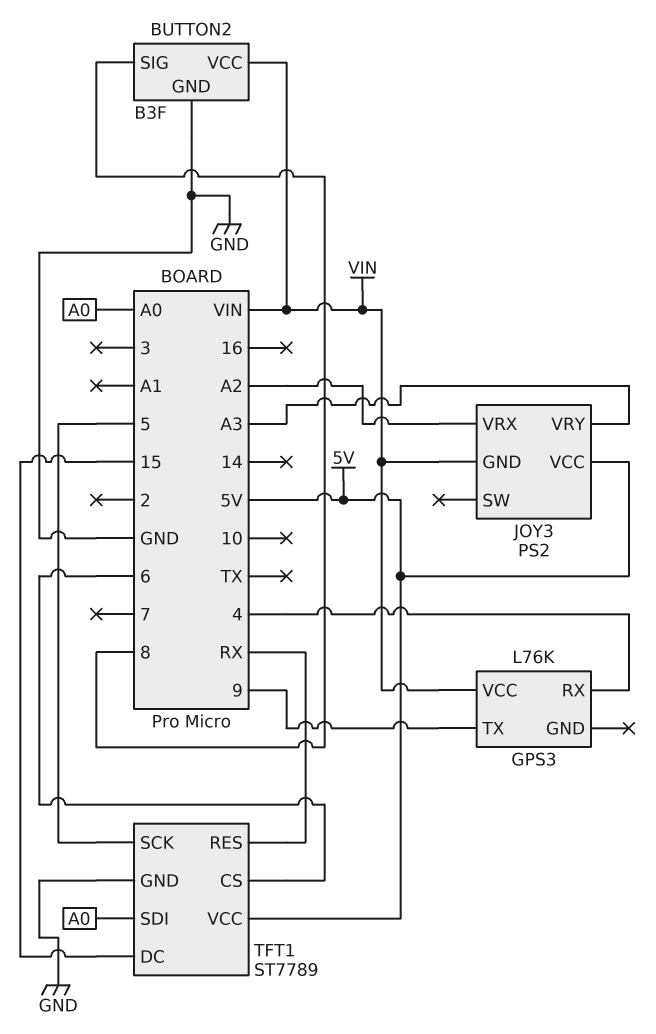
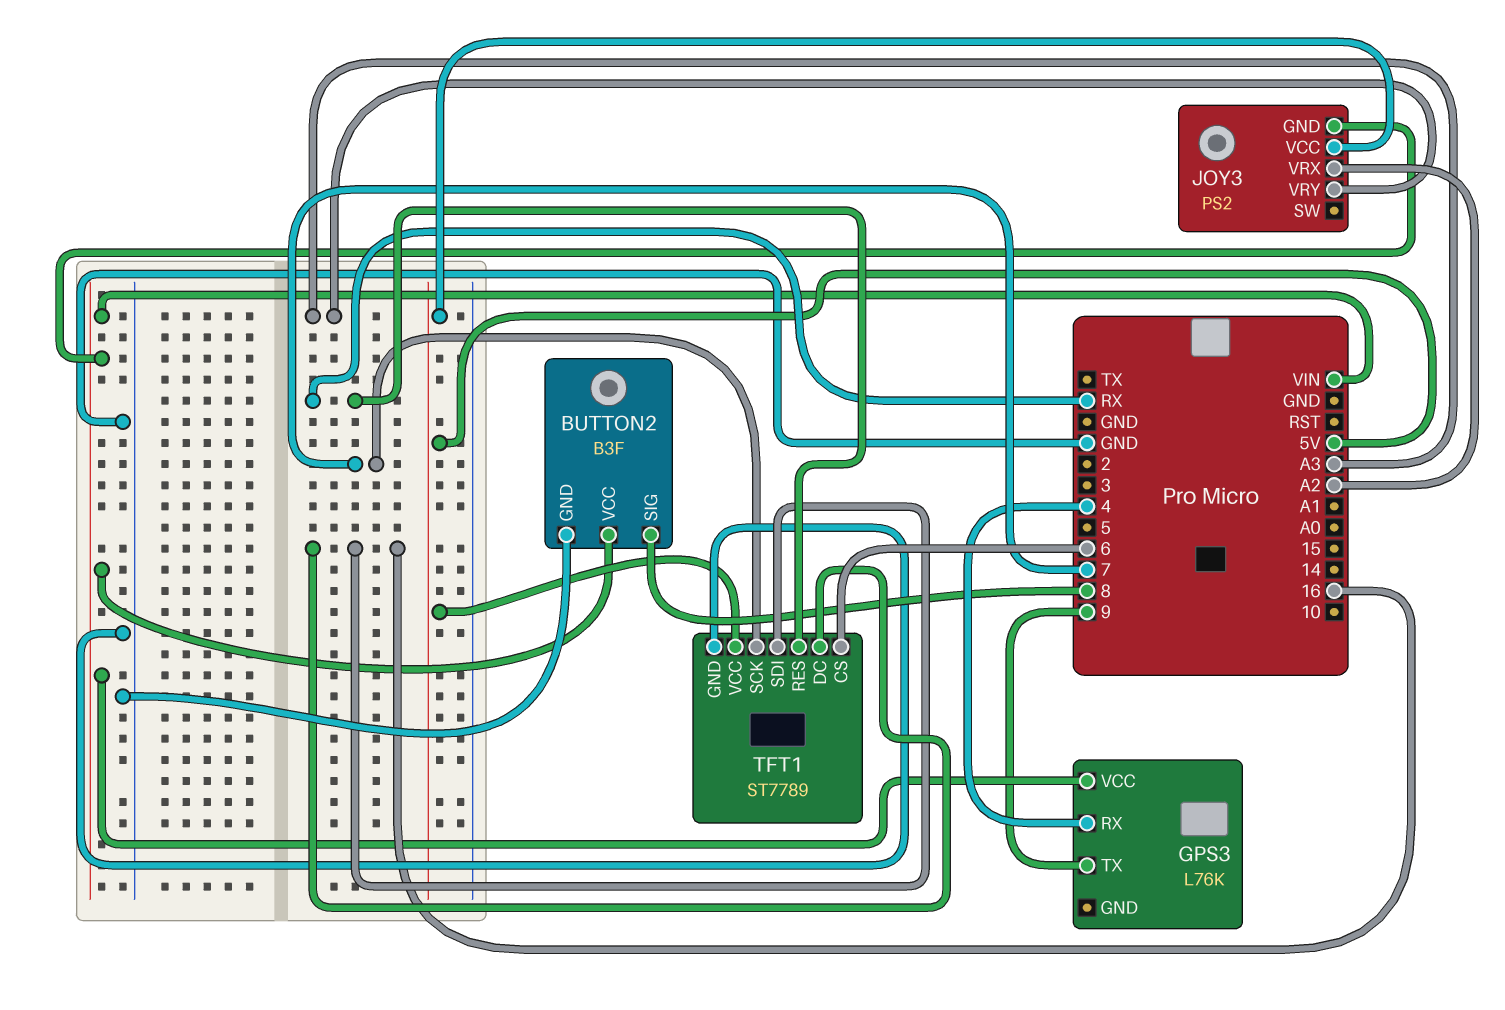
TFT1 pin DC: 15 -> 16
TFT1 pin SCK: 5 -> 7
TFT1 pin SDI: A0 -> 16

